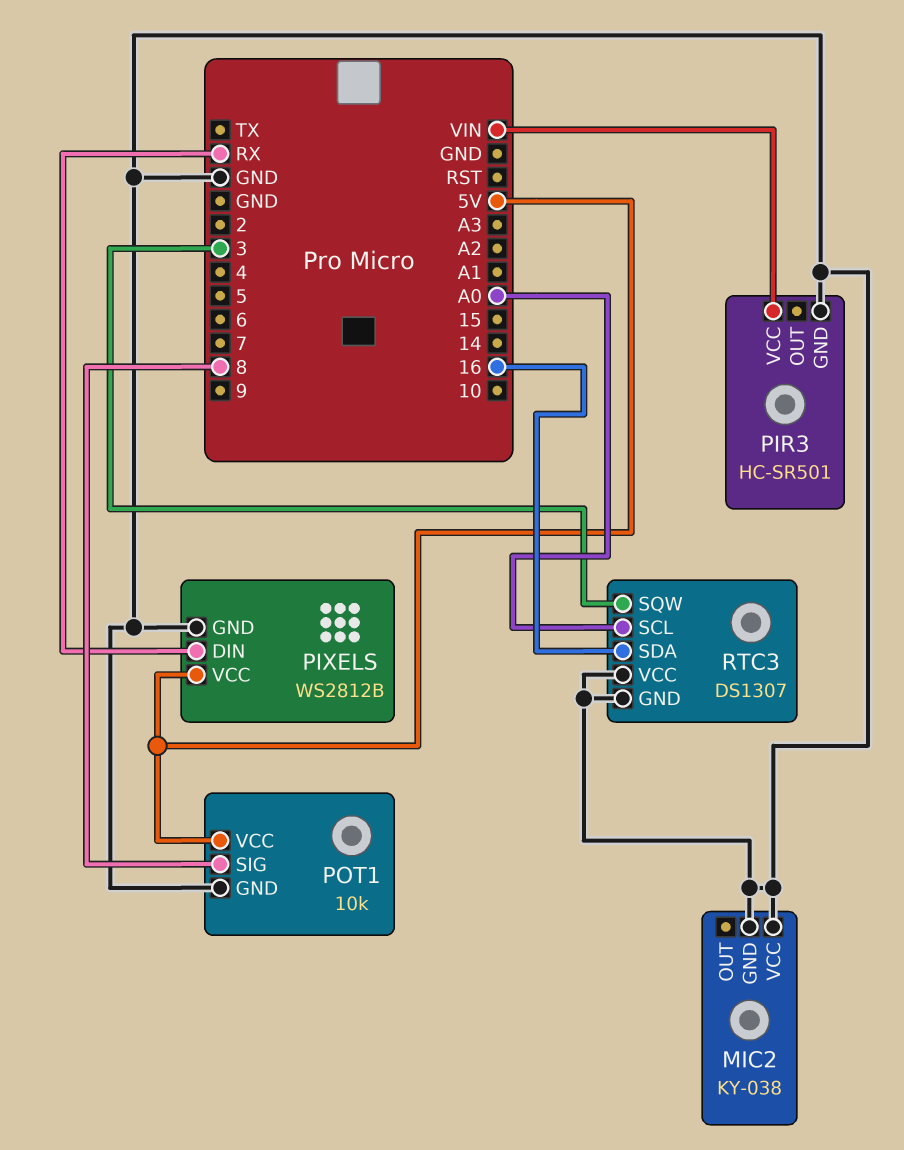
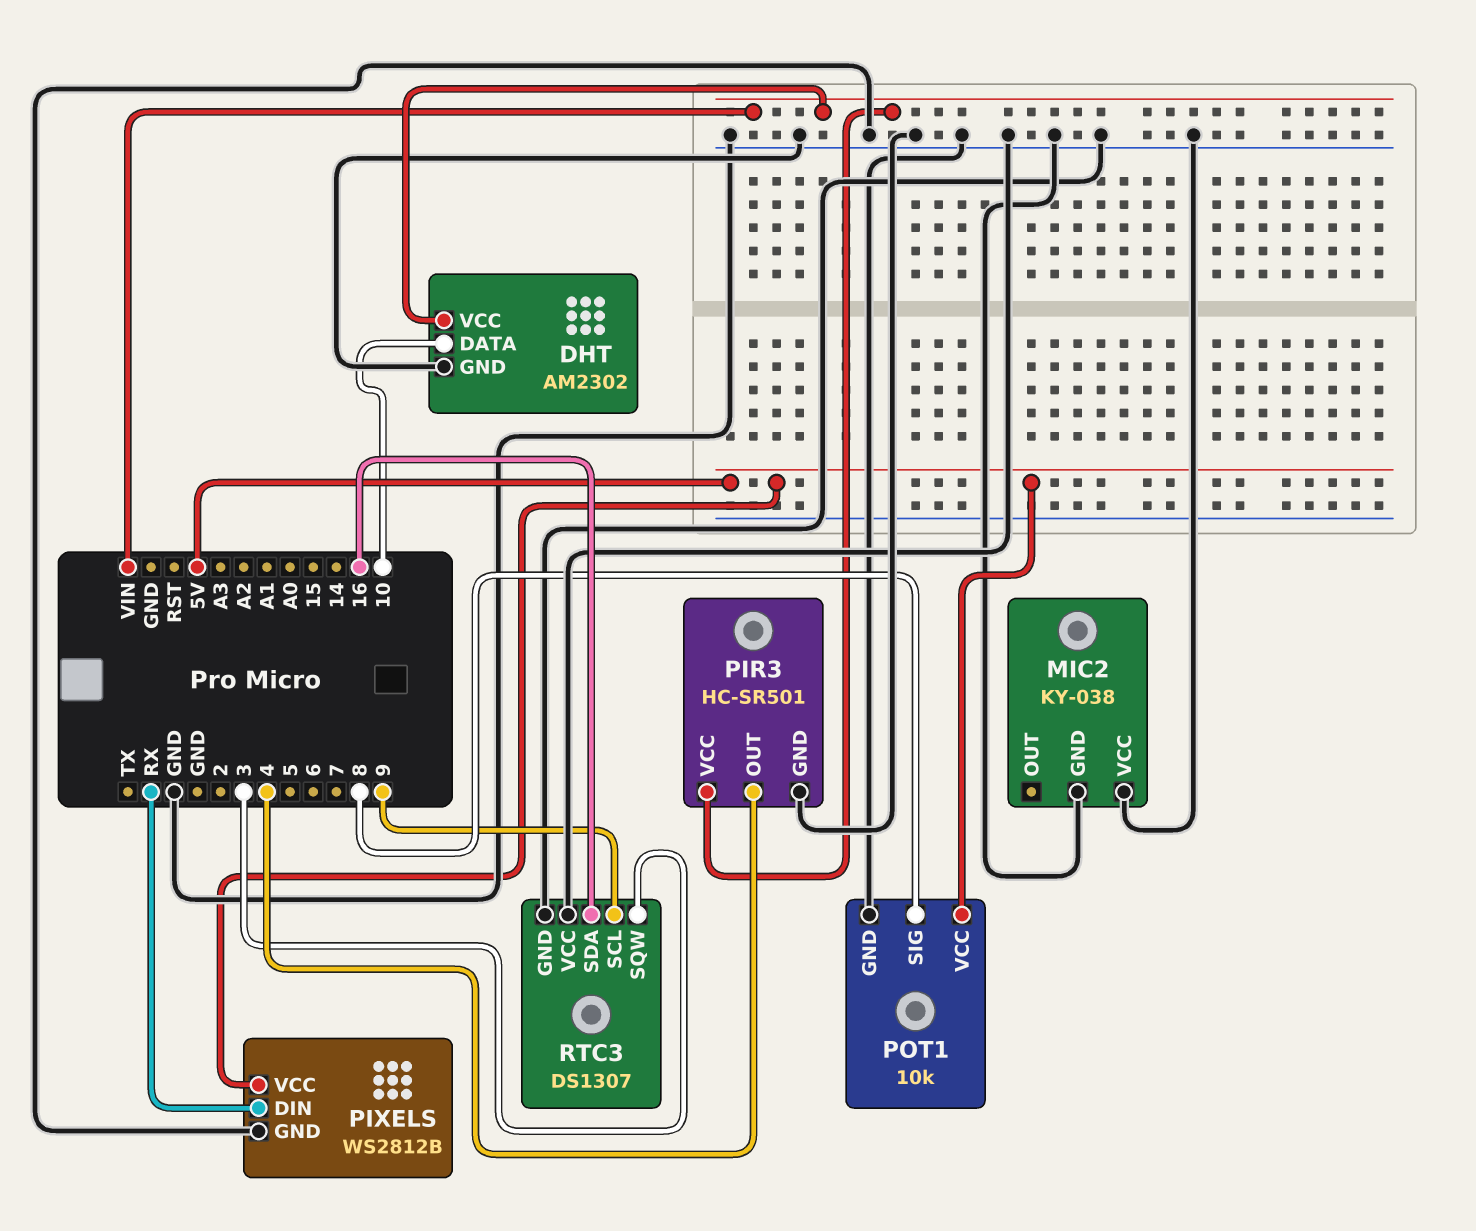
DHT: none -> AM2302
DHT pin DATA: none -> 10
DHT pin GND: none -> GND
DHT pin VCC: none -> VIN
PIR3 pin OUT: none -> 4
RTC3 pin SCL: A0 -> 9

